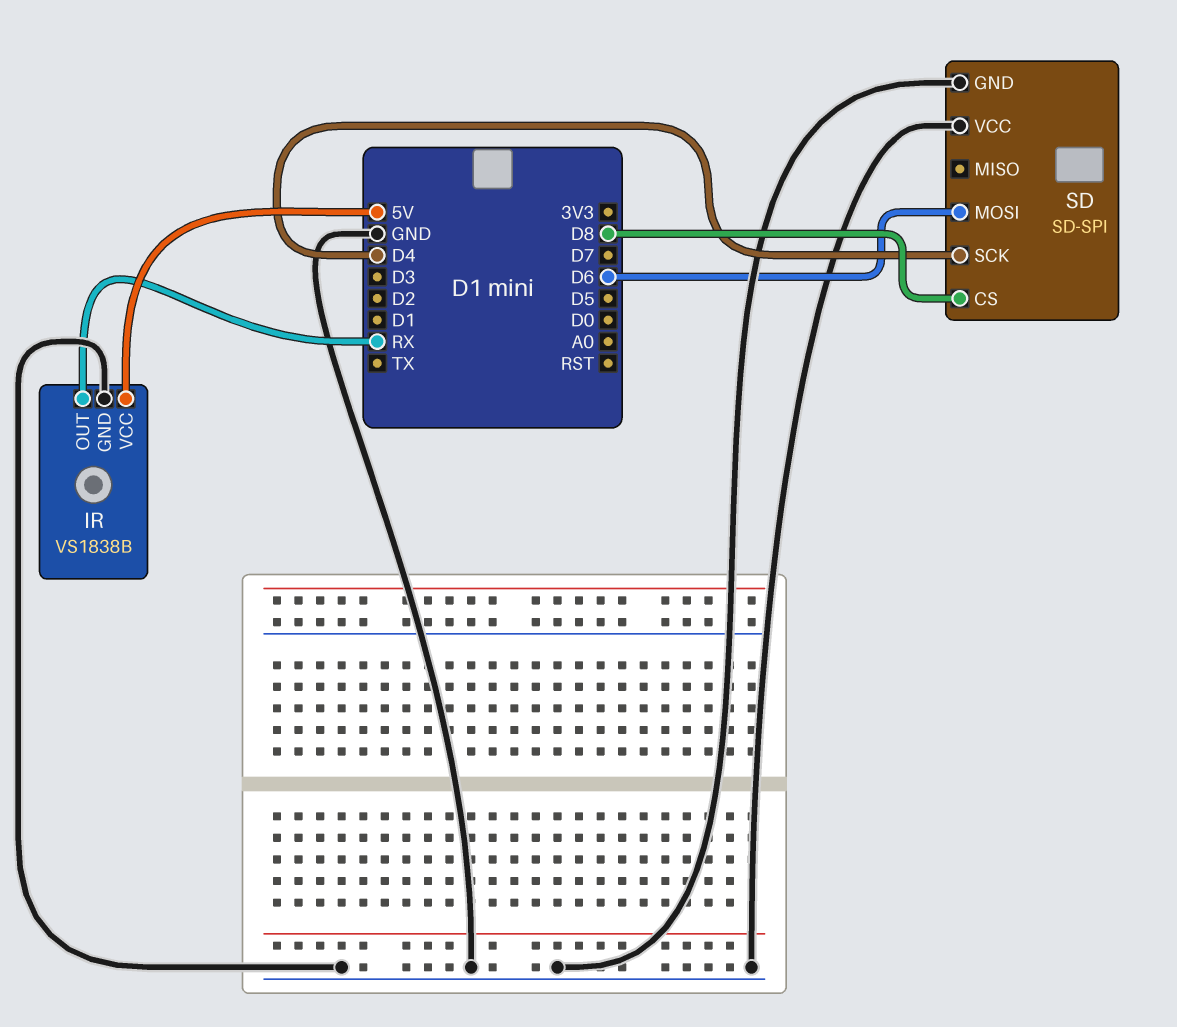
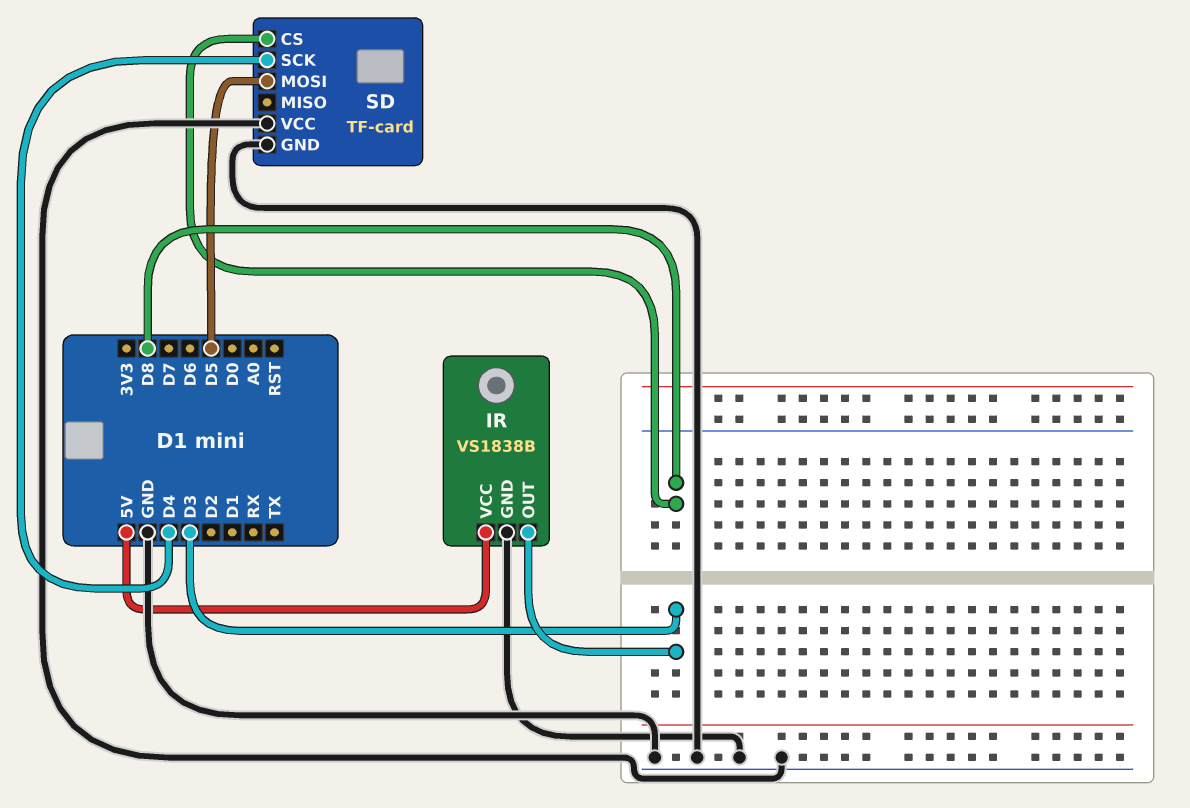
IR pin OUT: RX -> D3
SD: SD-SPI -> TF-card
SD pin MOSI: D6 -> D5

